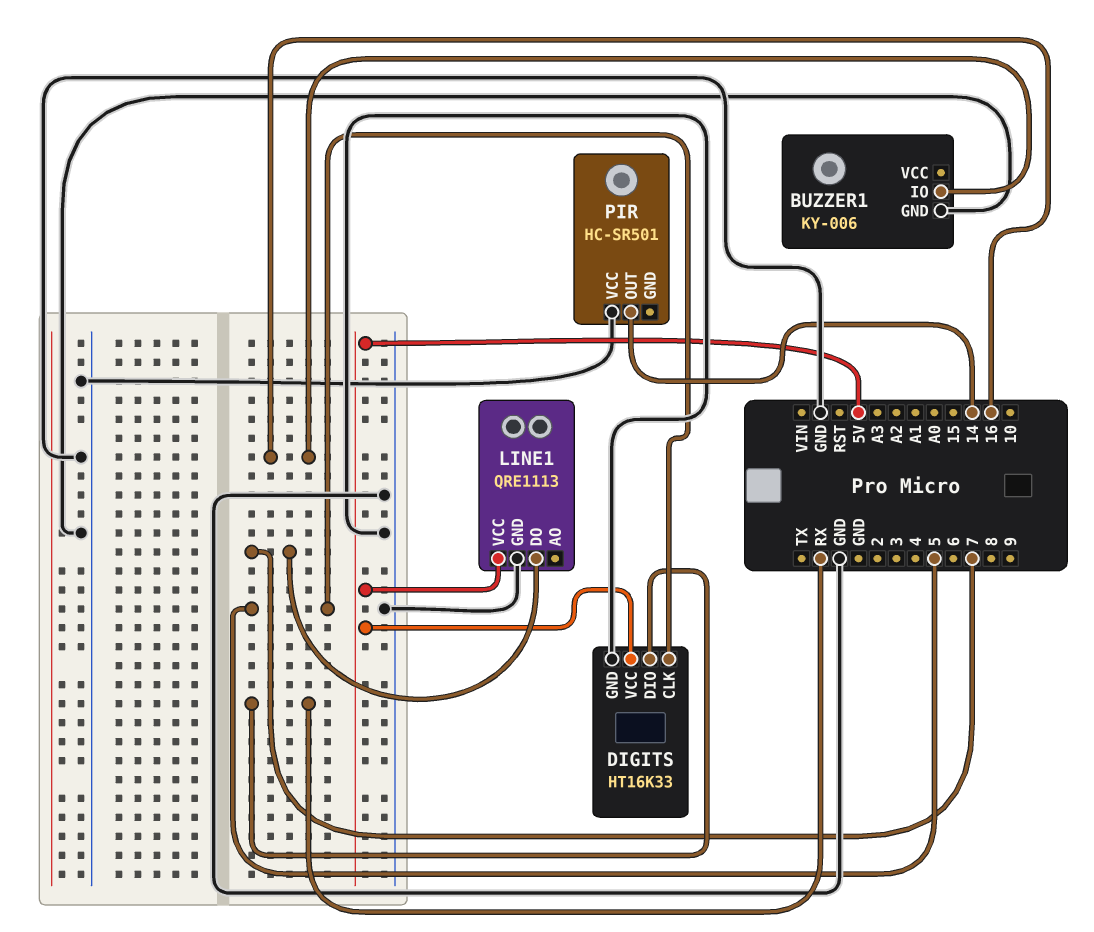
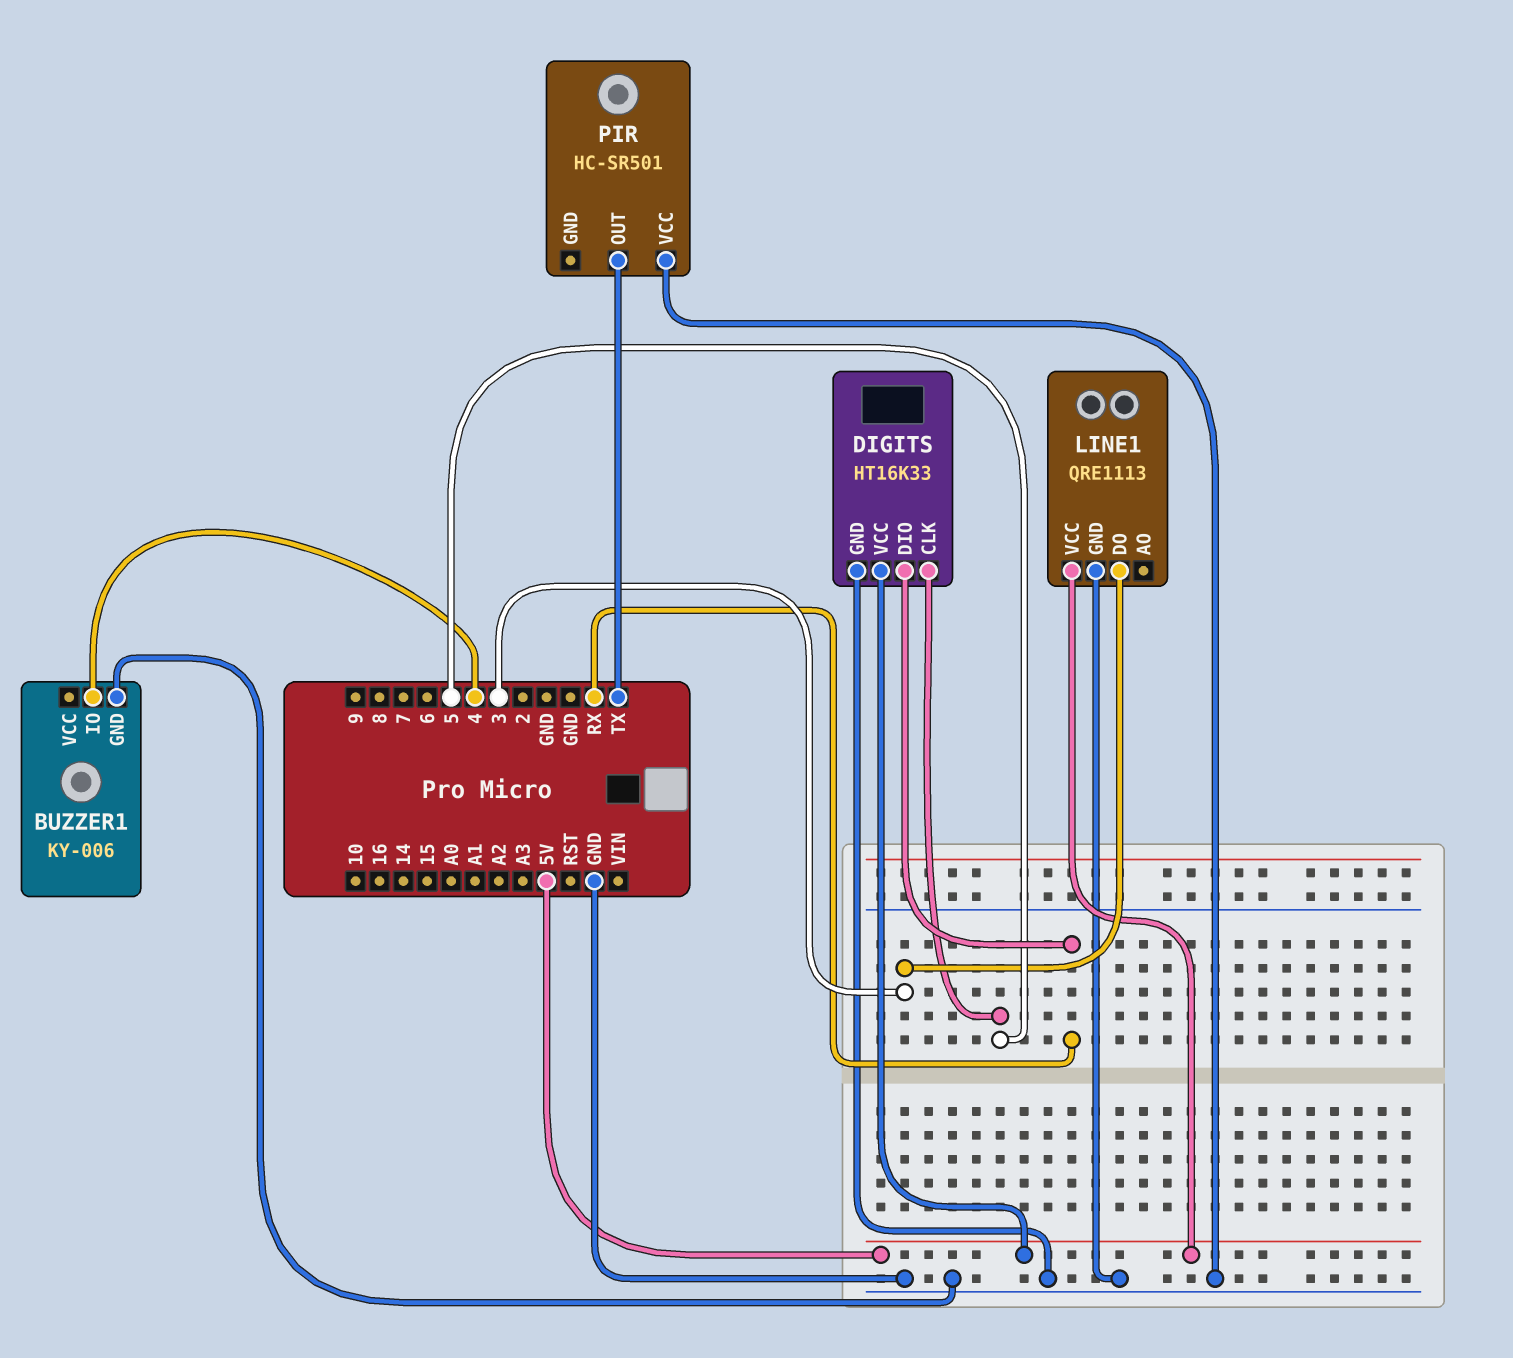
BUZZER1 pin IO: 16 -> 4
LINE1 pin DO: 7 -> 3
PIR pin OUT: 14 -> TX

